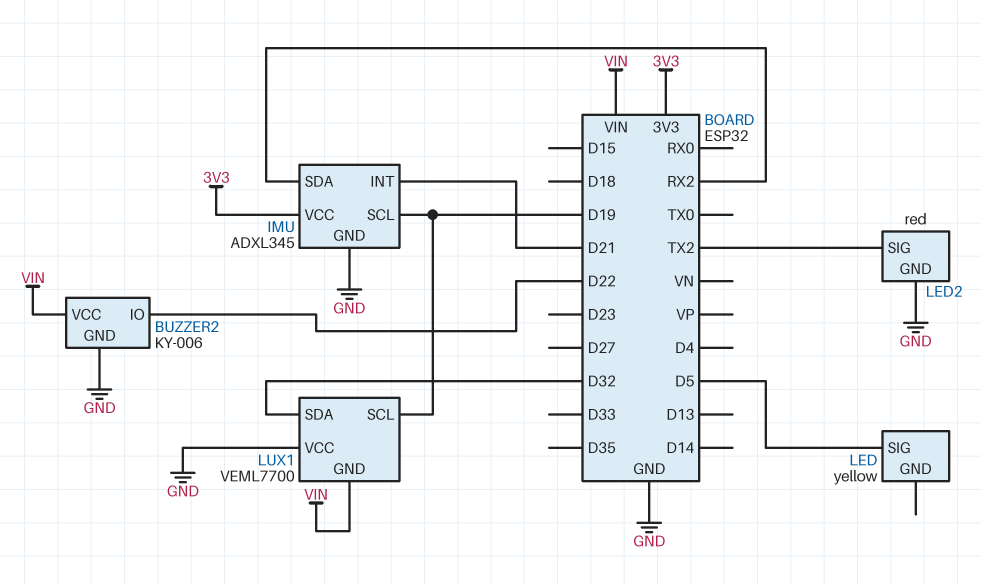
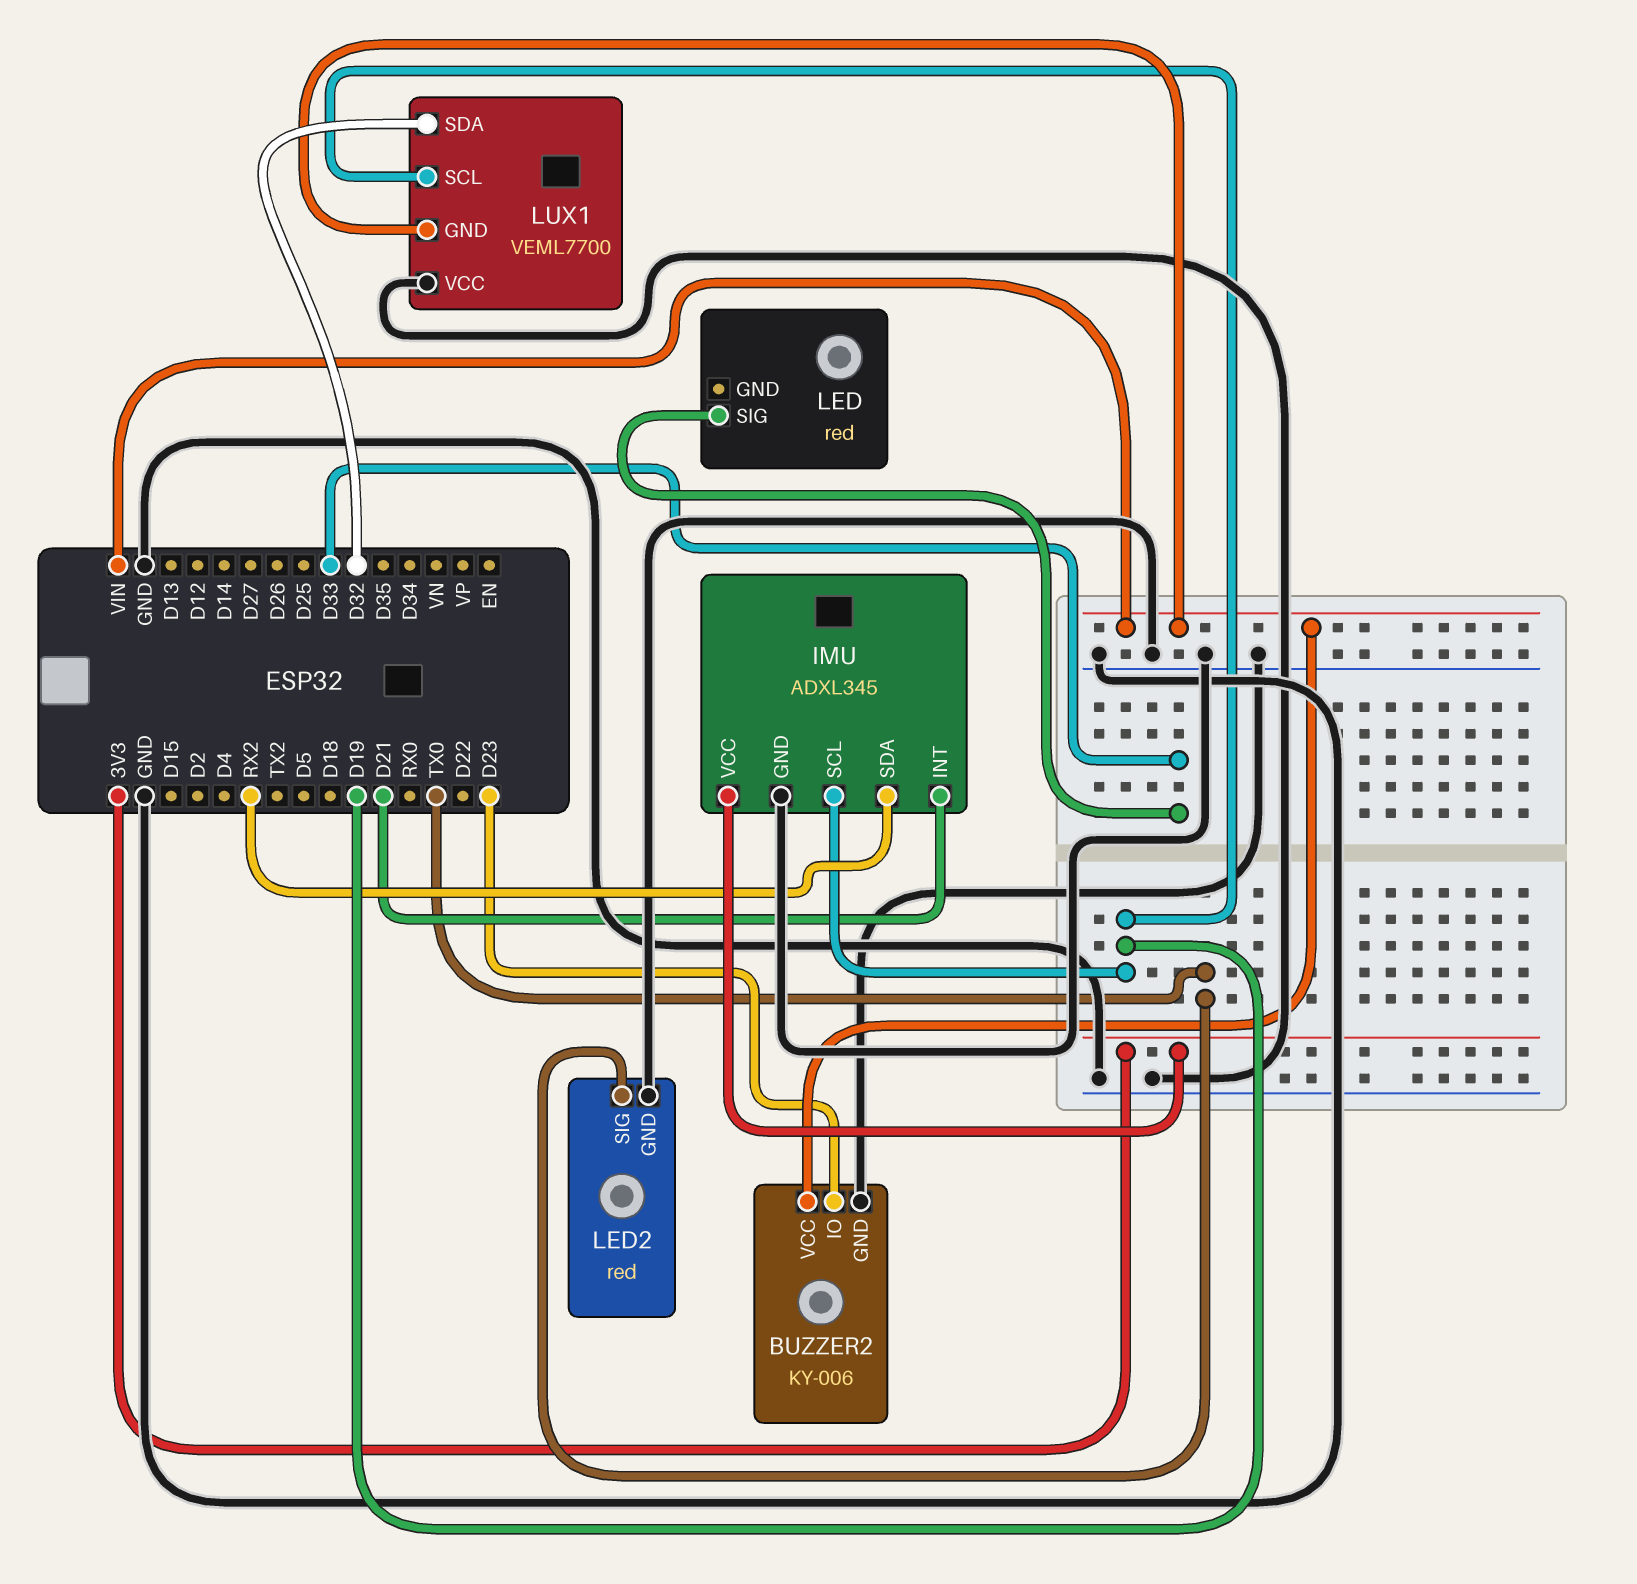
BUZZER2 pin IO: D22 -> D23
LED: yellow -> red
LED pin SIG: D5 -> D33
LED2 pin SIG: TX2 -> TX0

